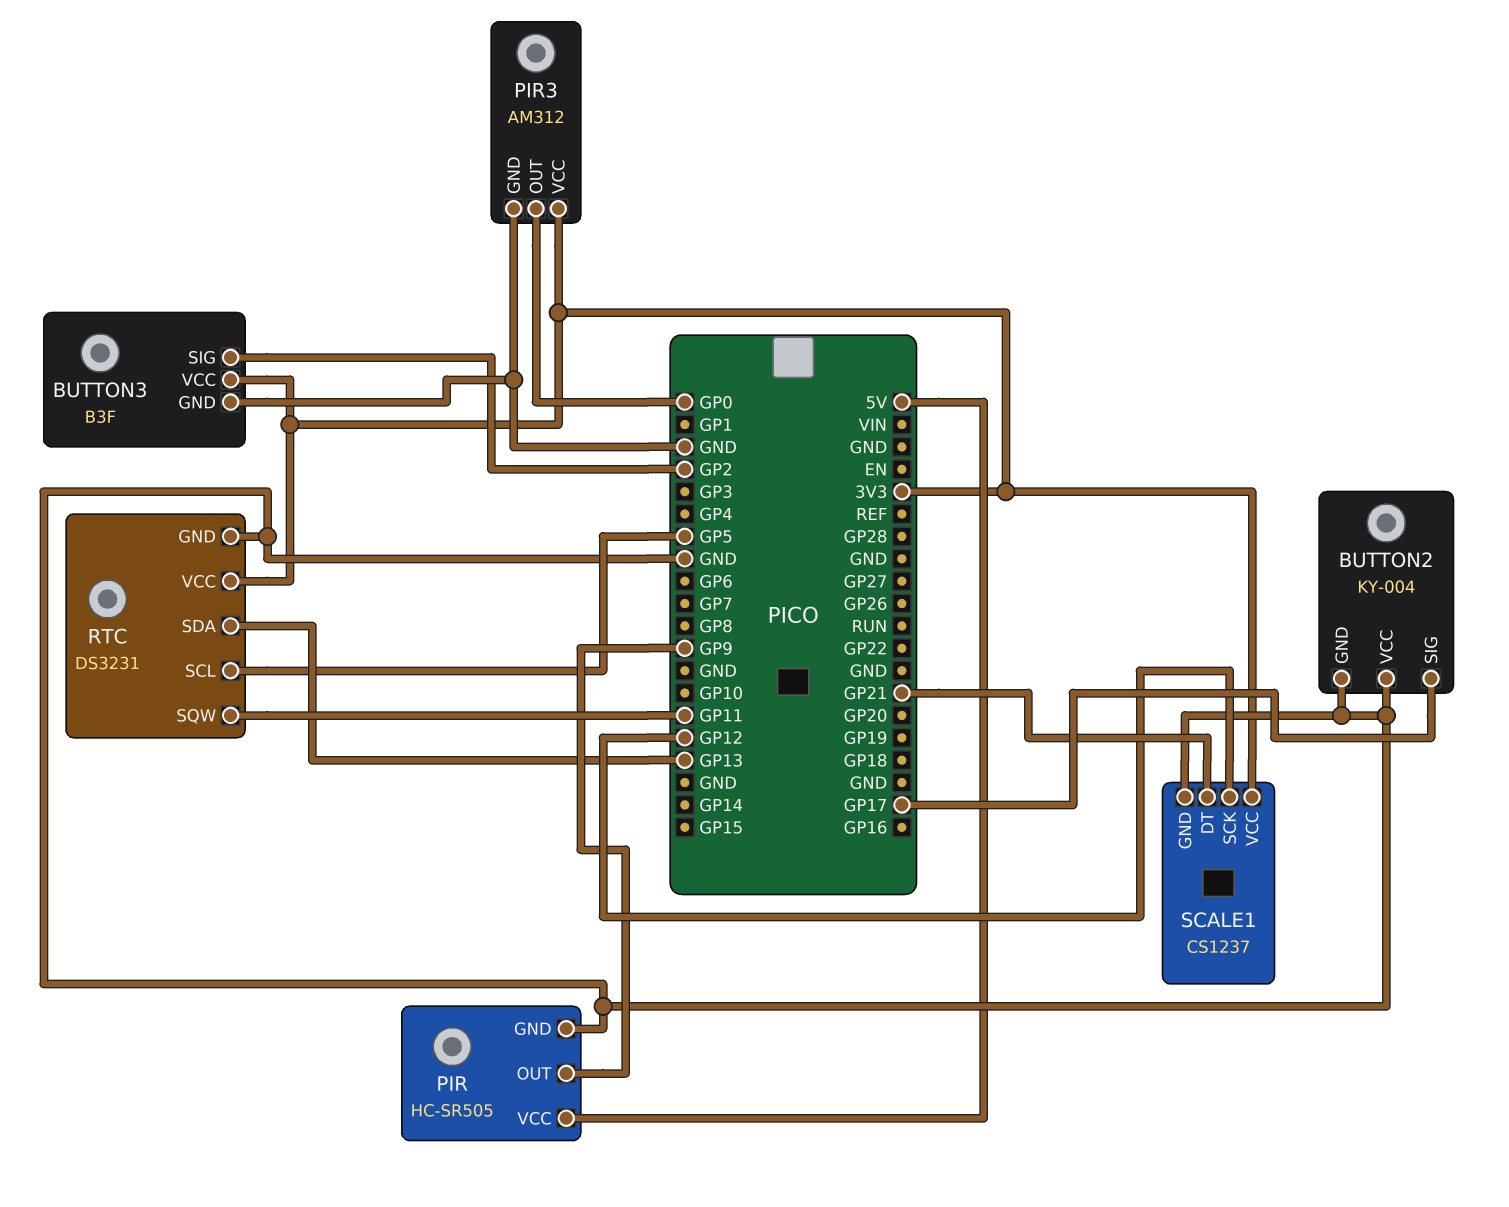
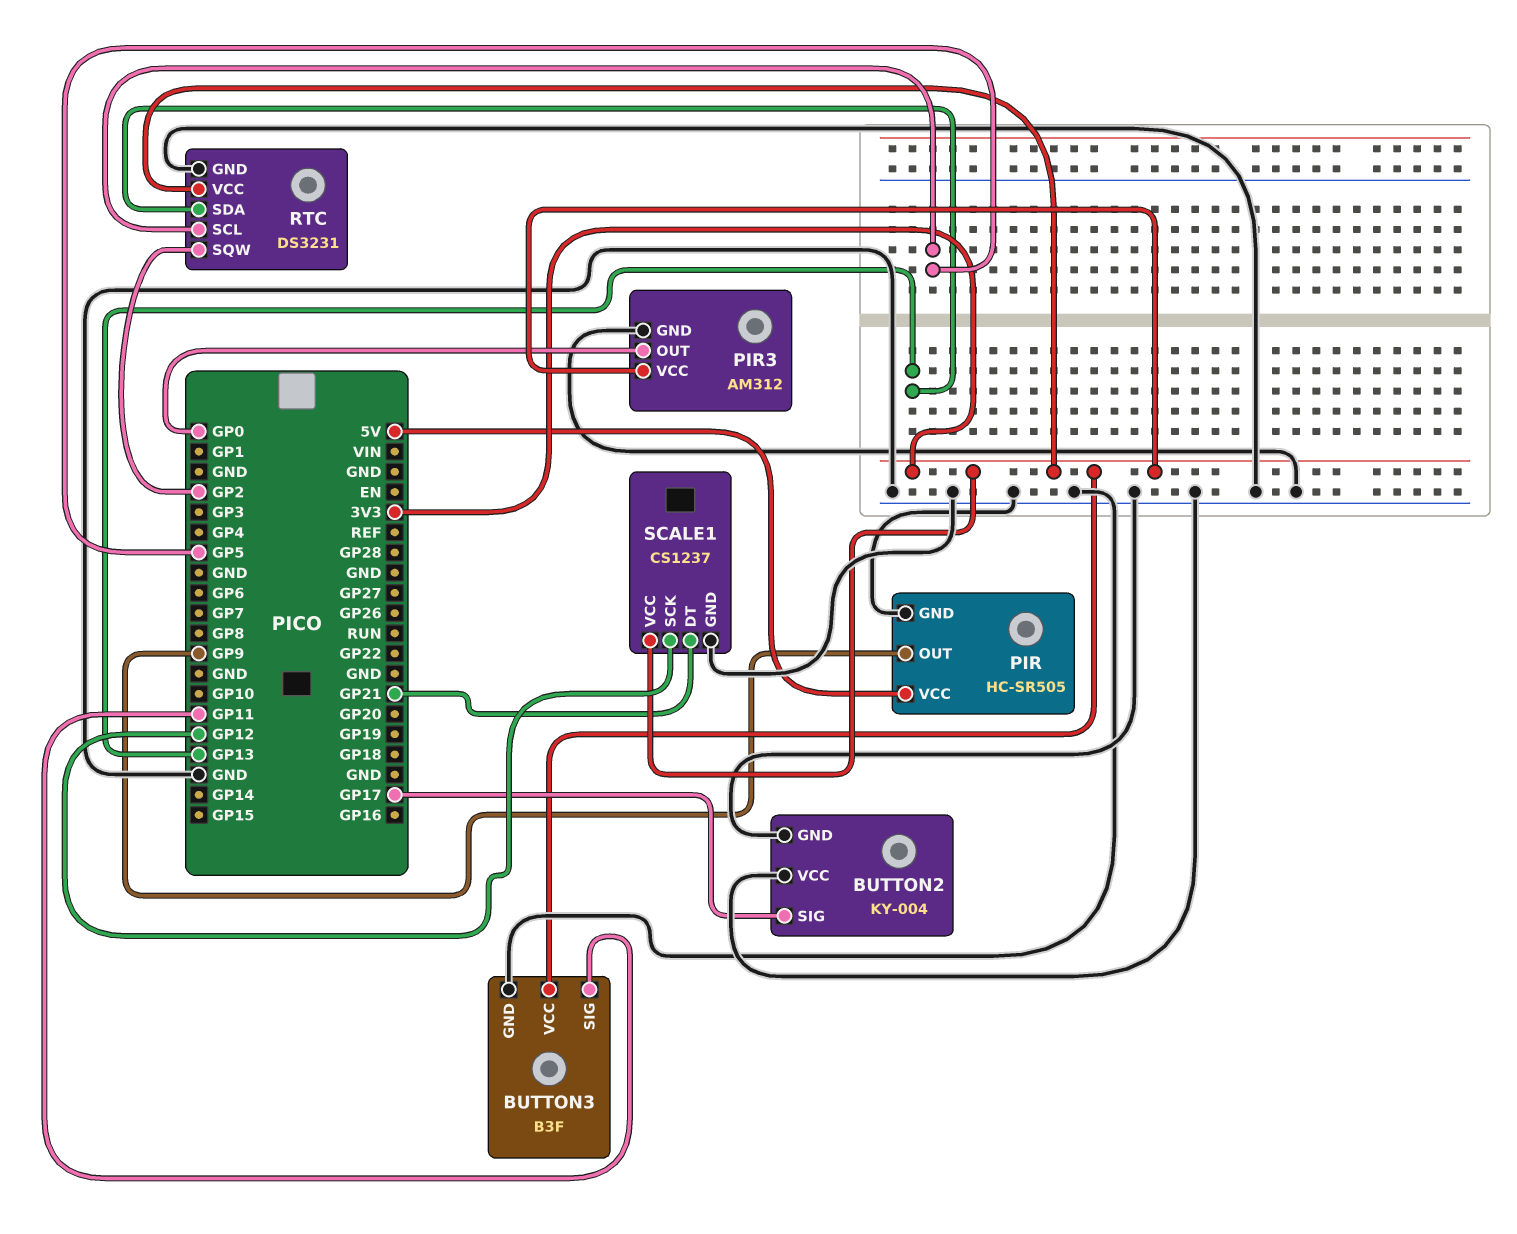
BUTTON3 pin SIG: GP2 -> GP11
RTC pin SQW: GP11 -> GP2

